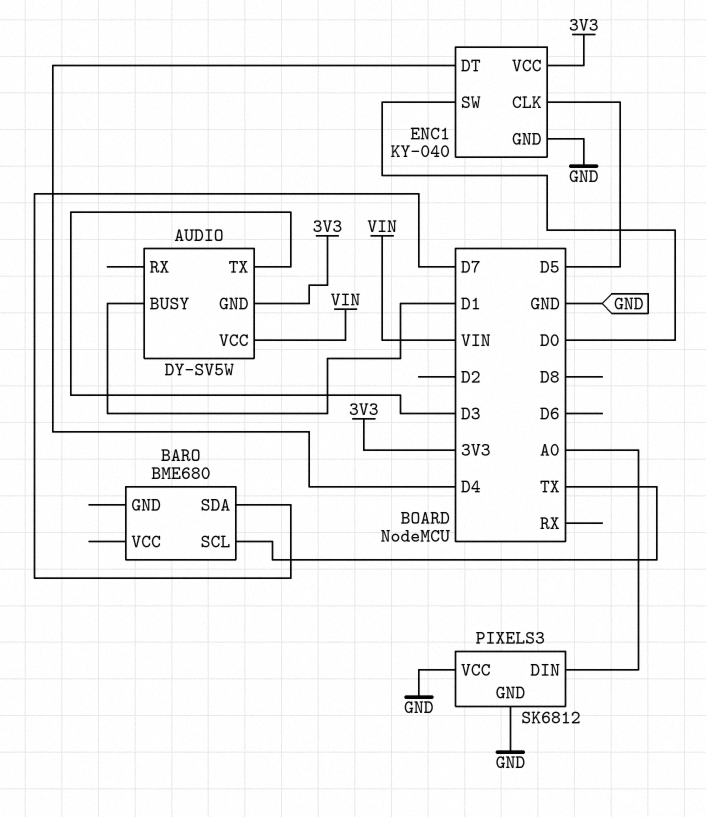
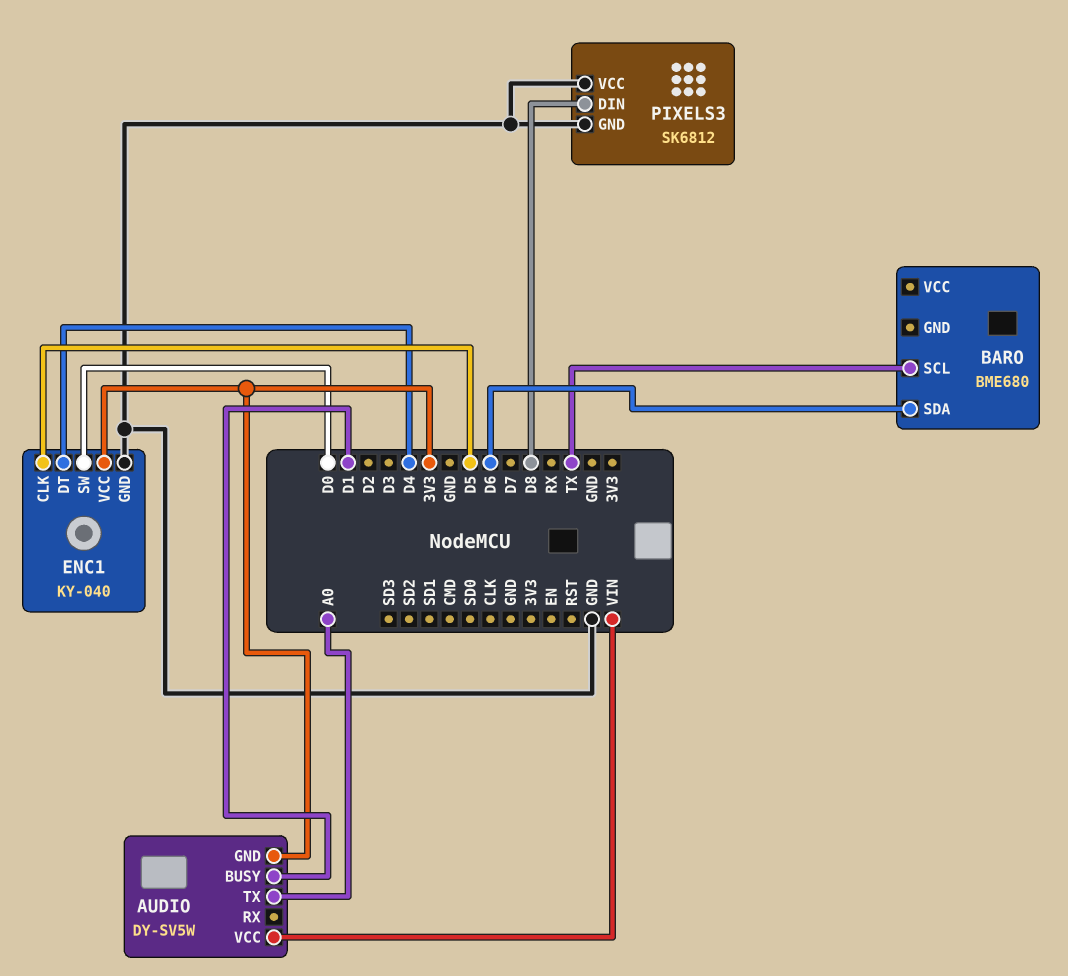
AUDIO pin TX: D3 -> A0
BARO pin SDA: D7 -> D6
PIXELS3 pin DIN: A0 -> D8

